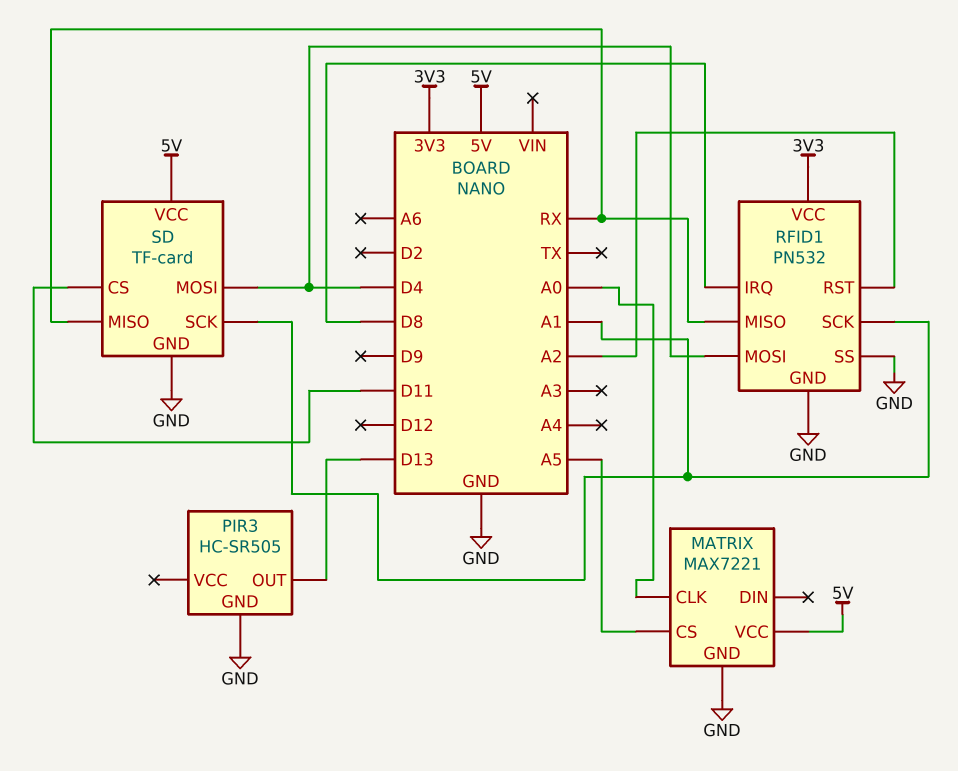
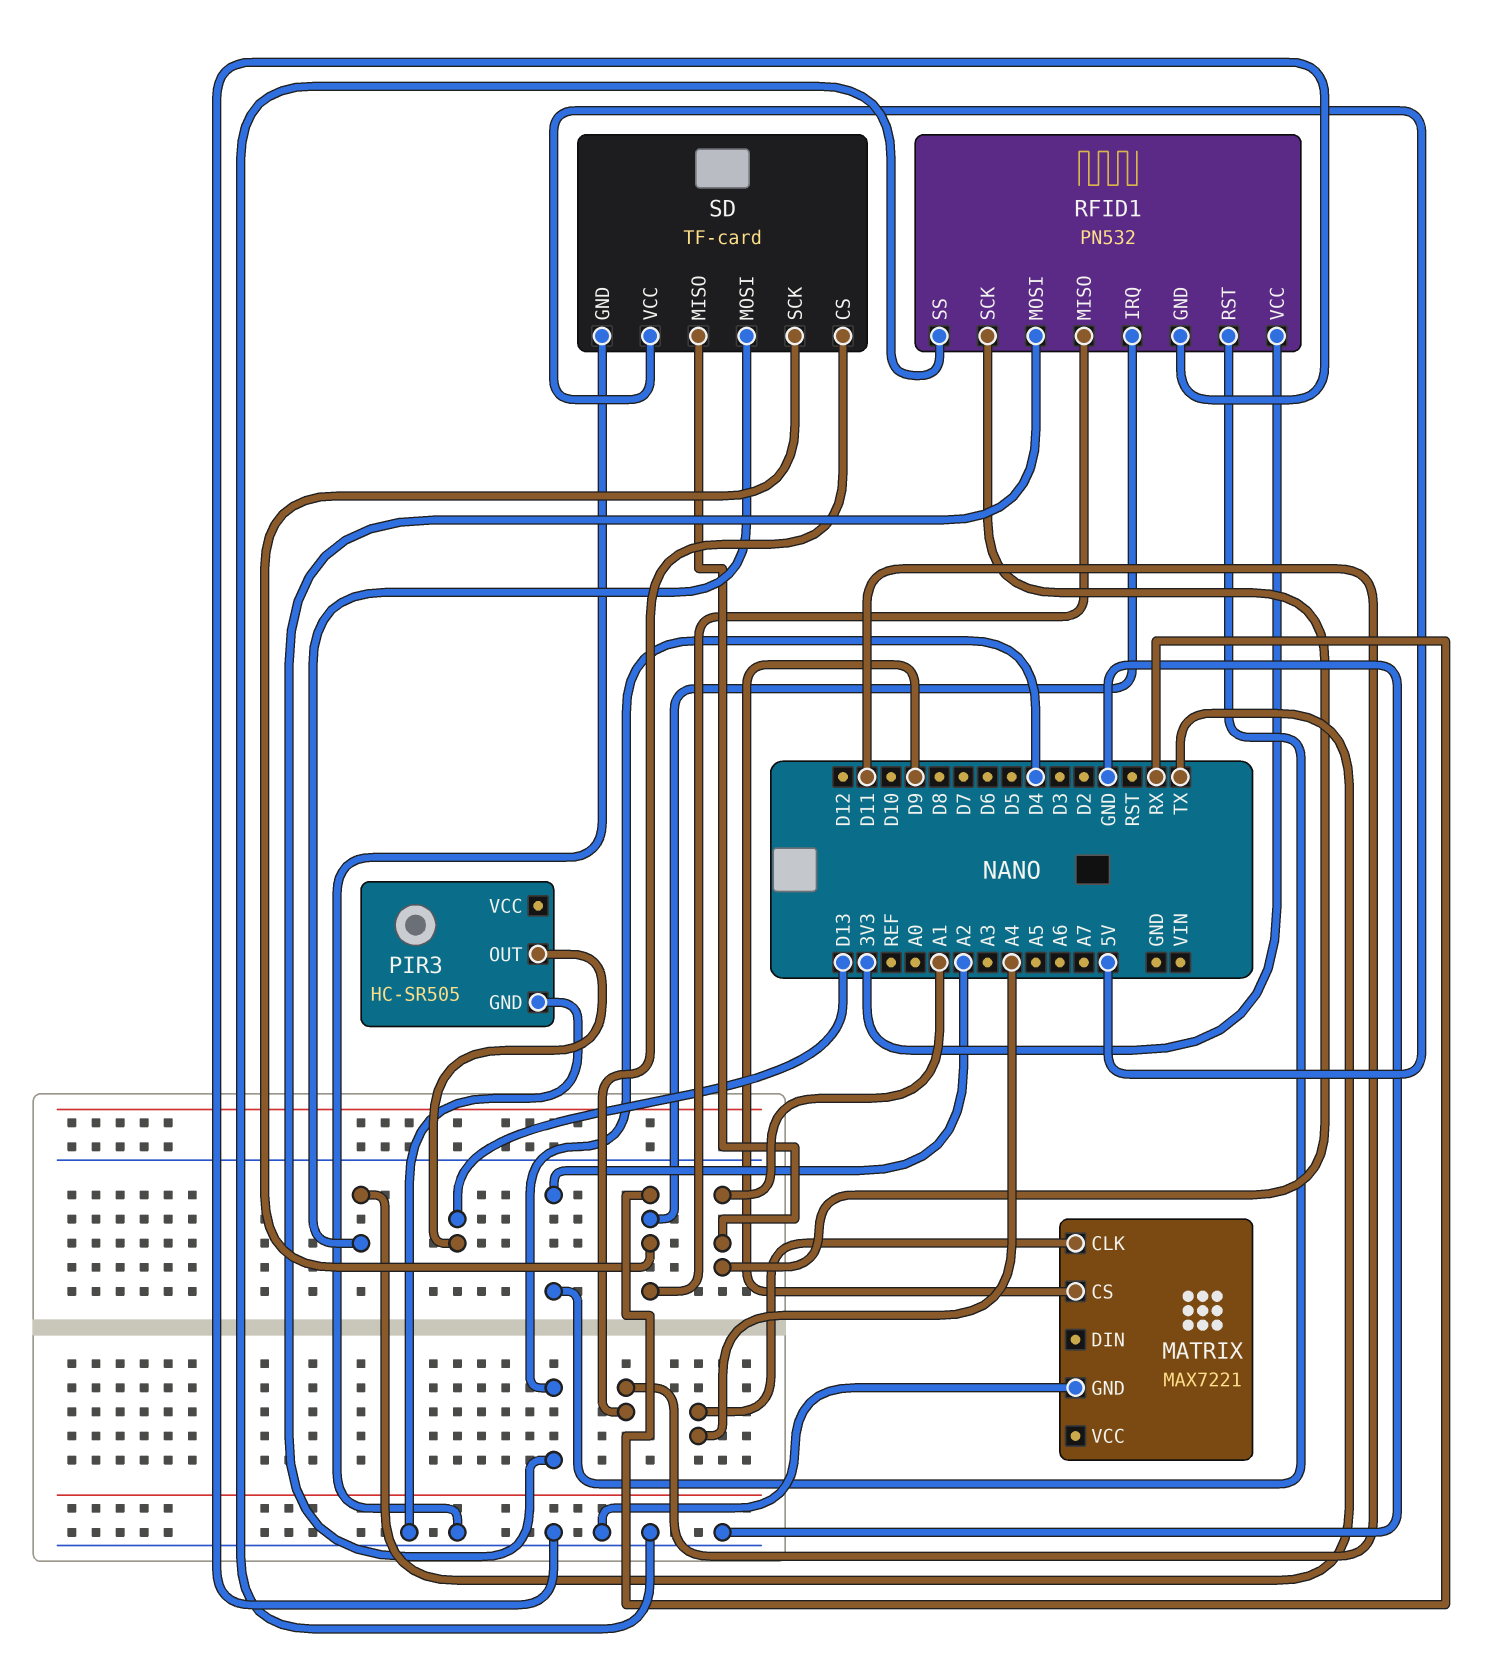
MATRIX pin CLK: A0 -> A4
MATRIX pin CS: A5 -> D9
MATRIX pin VCC: 5V -> none
RFID1 pin IRQ: D8 -> RX
SD pin MISO: RX -> A1
SD pin MOSI: D4 -> TX
SD pin SCK: A1 -> RX

